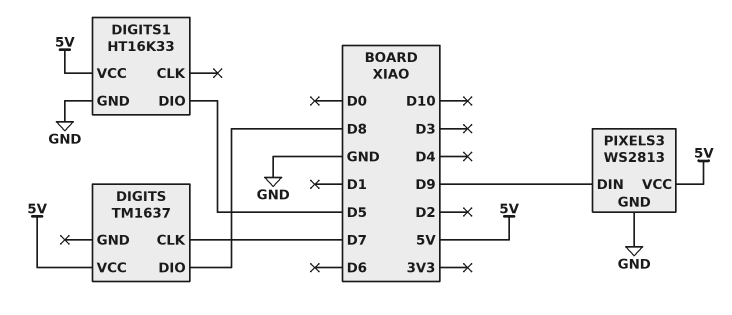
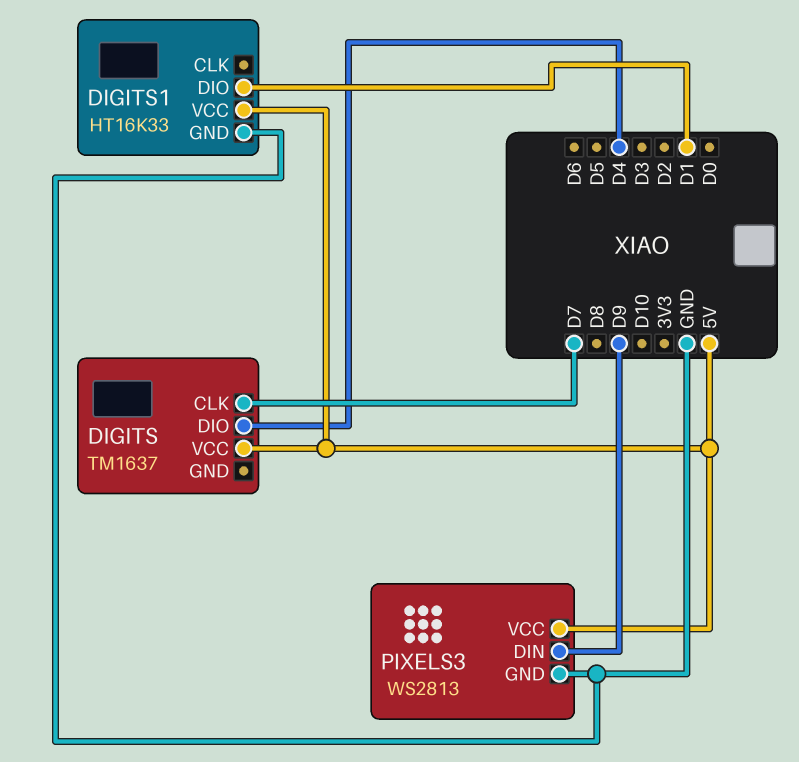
DIGITS pin DIO: D8 -> D4
DIGITS1 pin DIO: D5 -> D1

